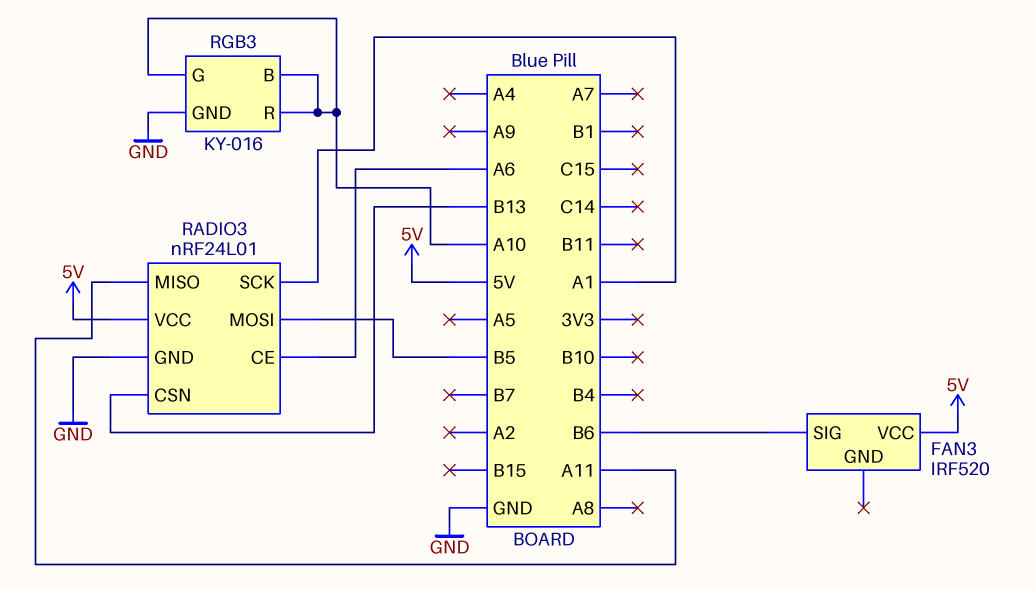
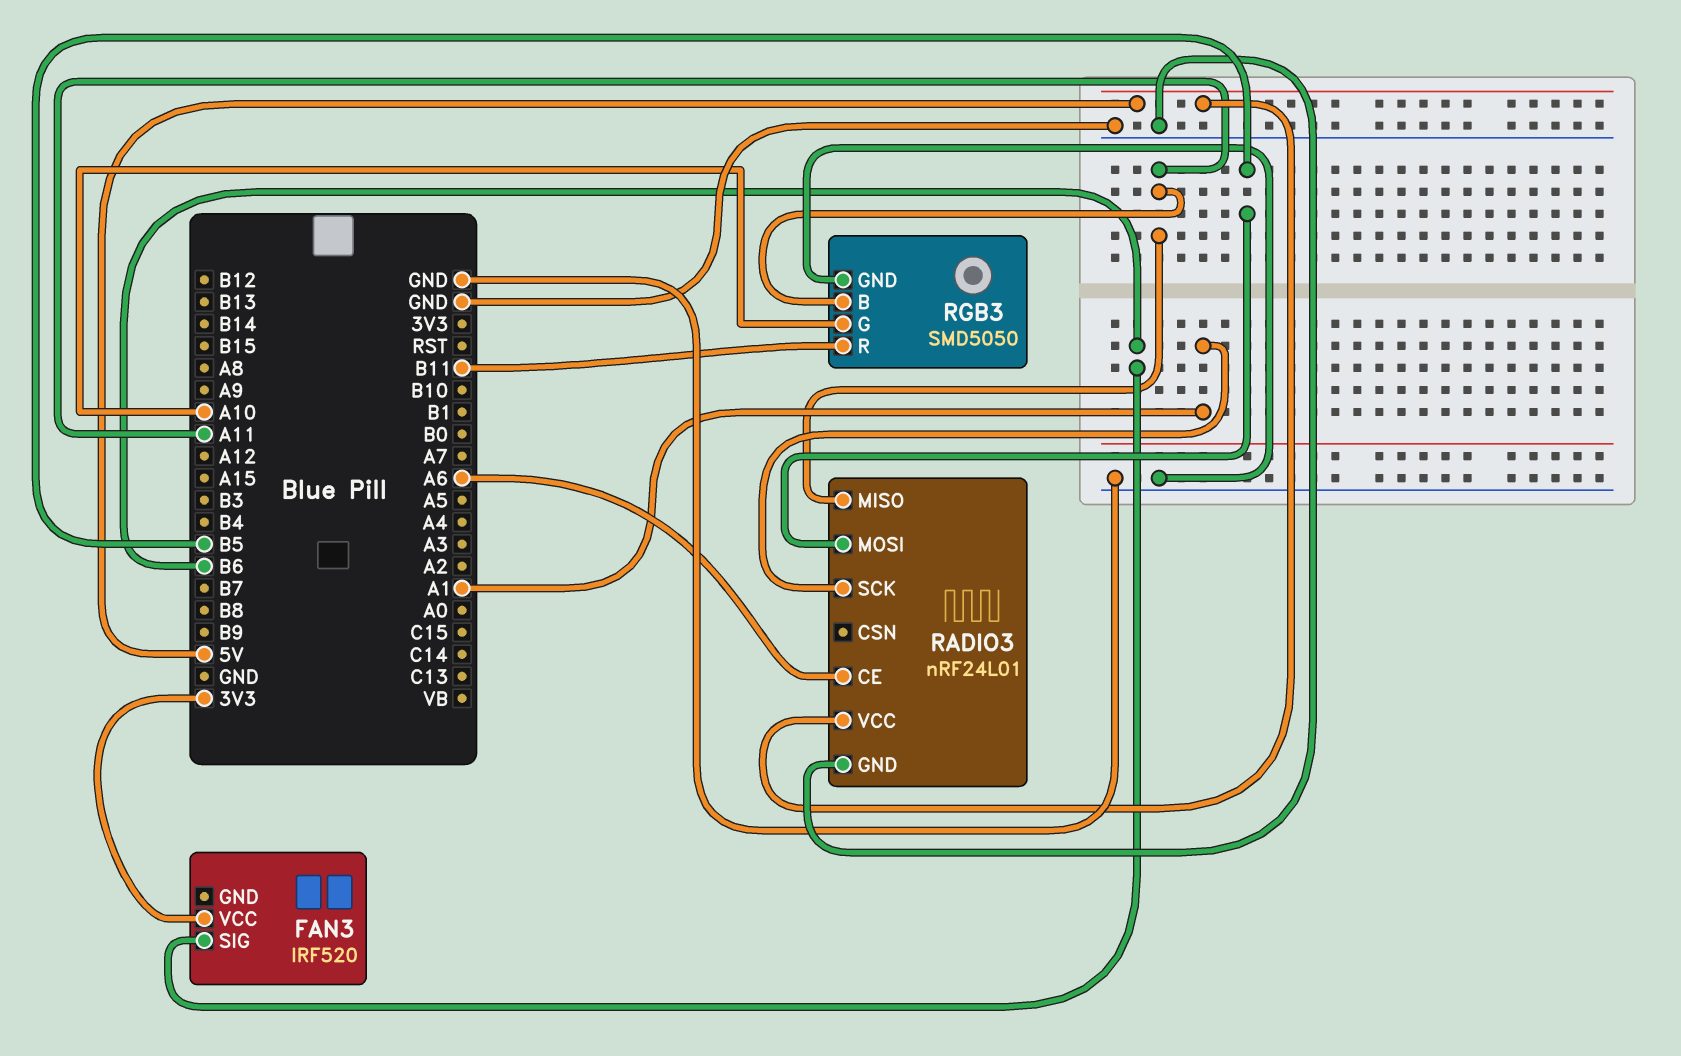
FAN3 pin VCC: 5V -> 3V3
RADIO3 pin CSN: B13 -> none
RGB3: KY-016 -> SMD5050
RGB3 pin B: A10 -> A11
RGB3 pin R: A10 -> B11

